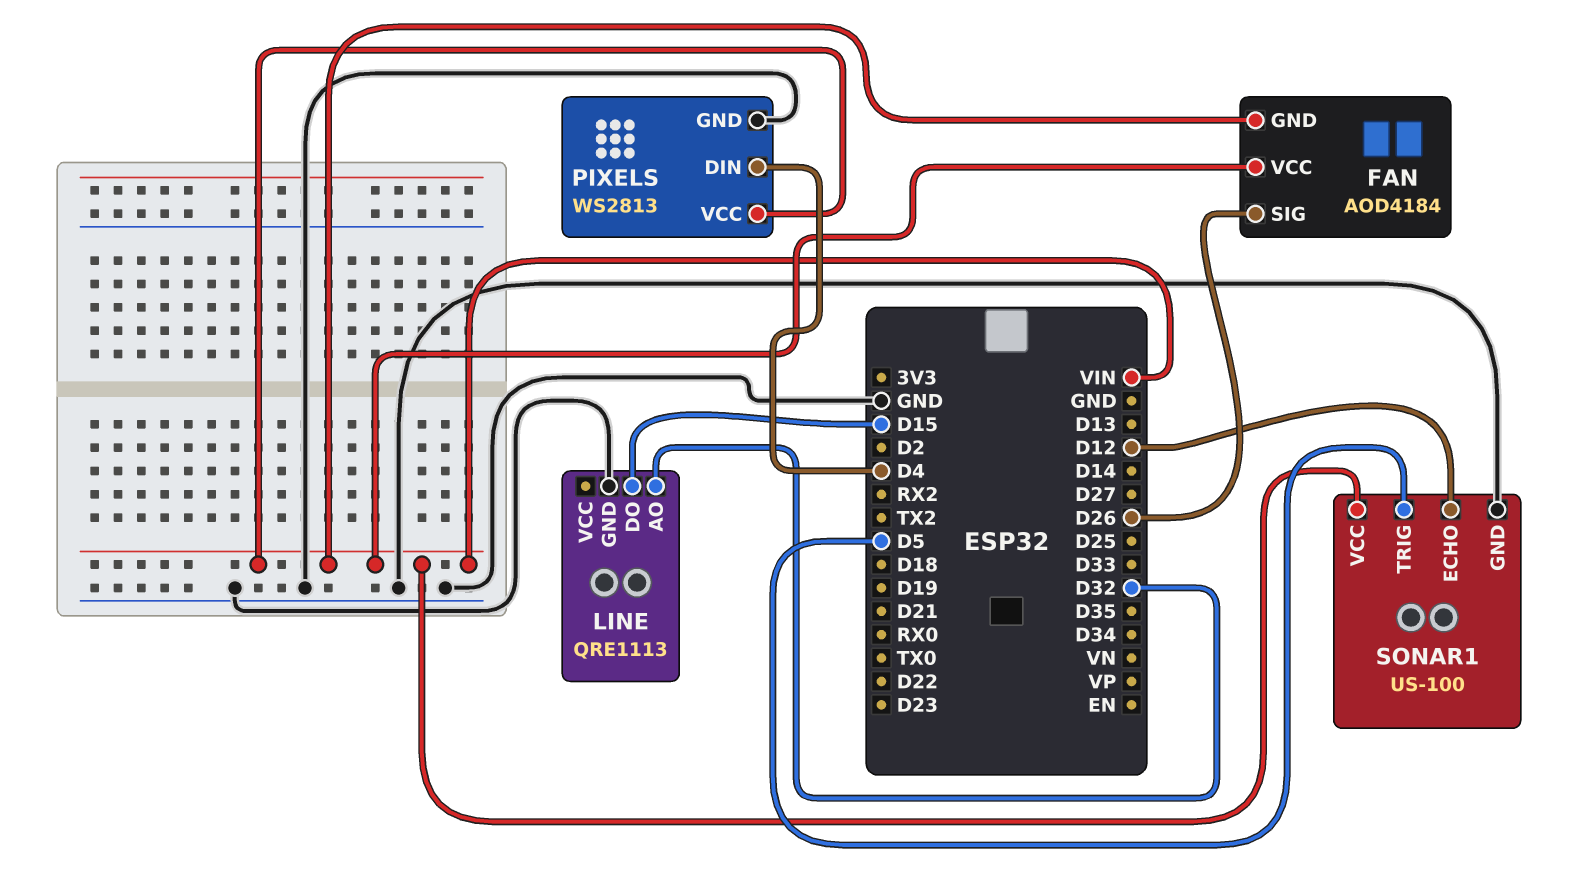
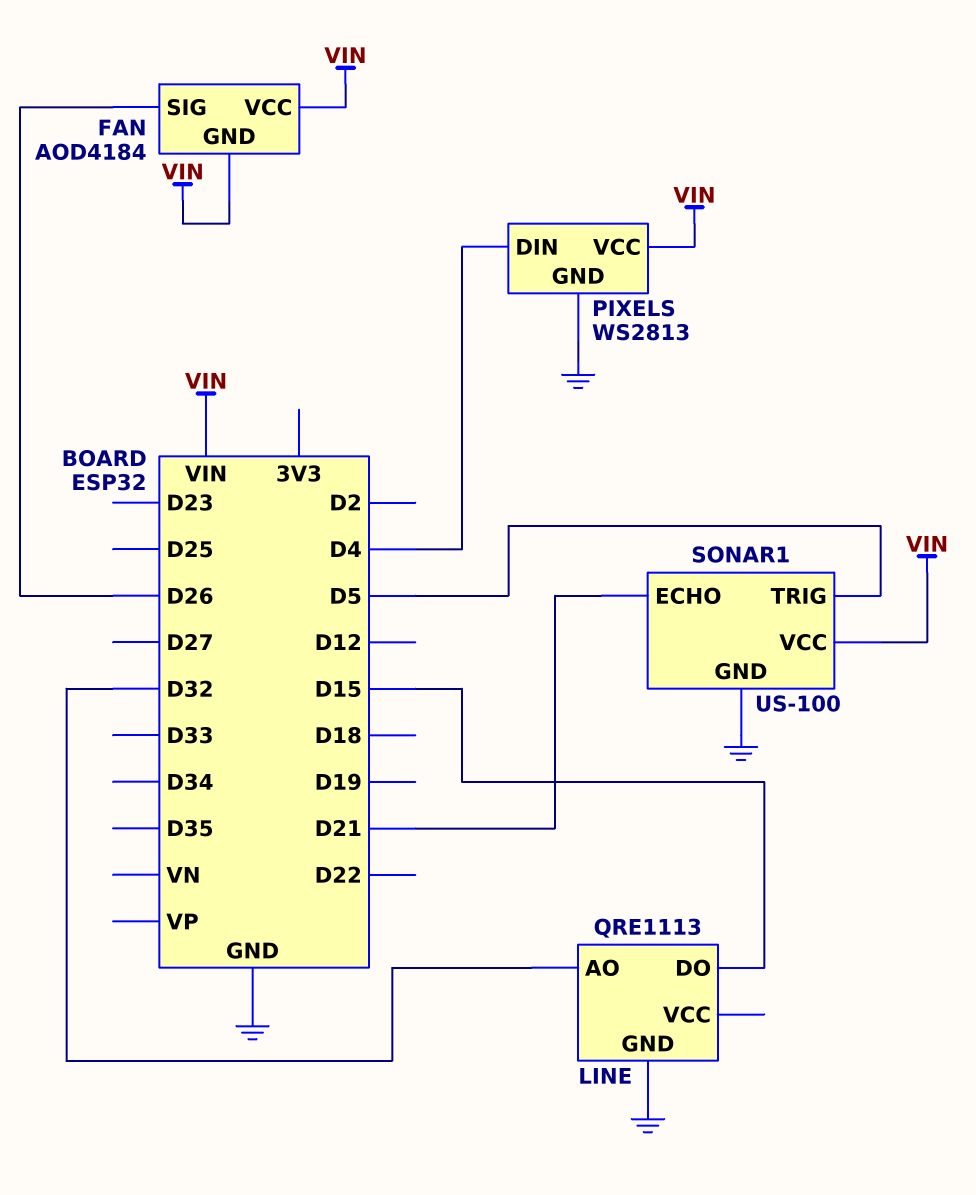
SONAR1 pin ECHO: D12 -> D21

